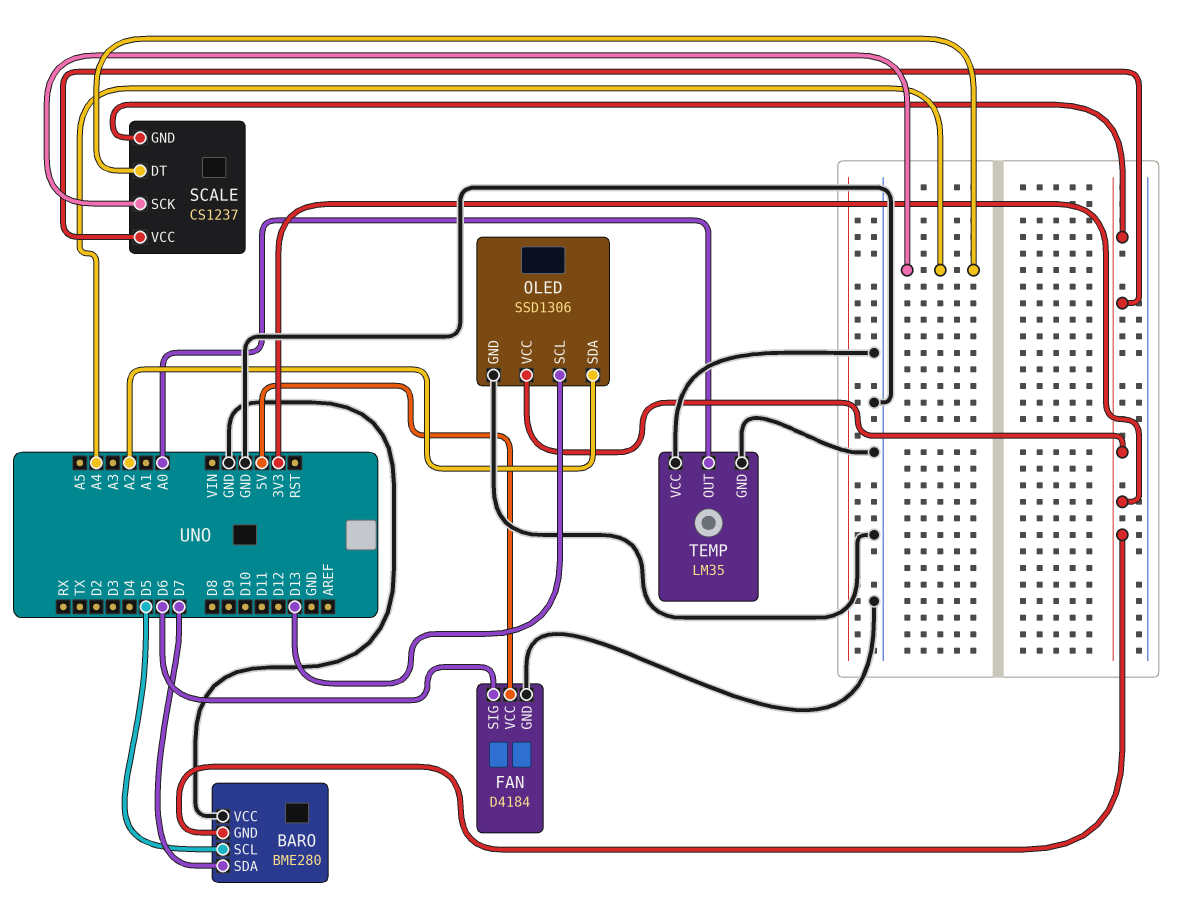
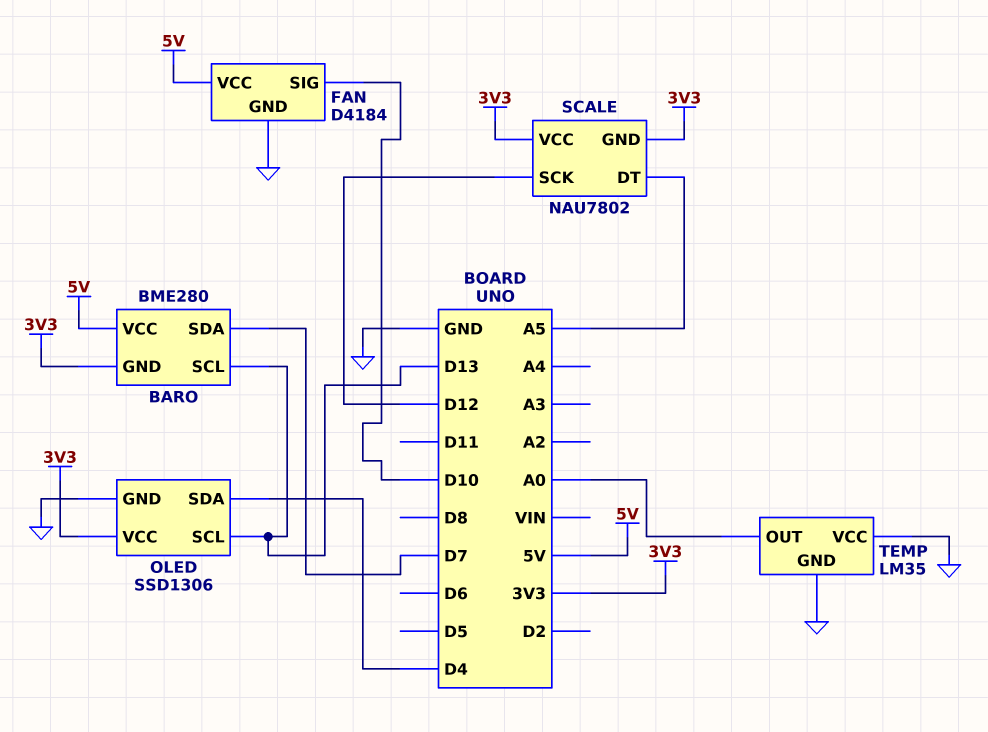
BARO pin SCL: D5 -> D13
BARO pin VCC: GND -> 5V
FAN pin SIG: D6 -> D10
OLED pin SDA: A2 -> D4
SCALE: CS1237 -> NAU7802
SCALE pin DT: A4 -> A5
SCALE pin SCK: A4 -> D12

